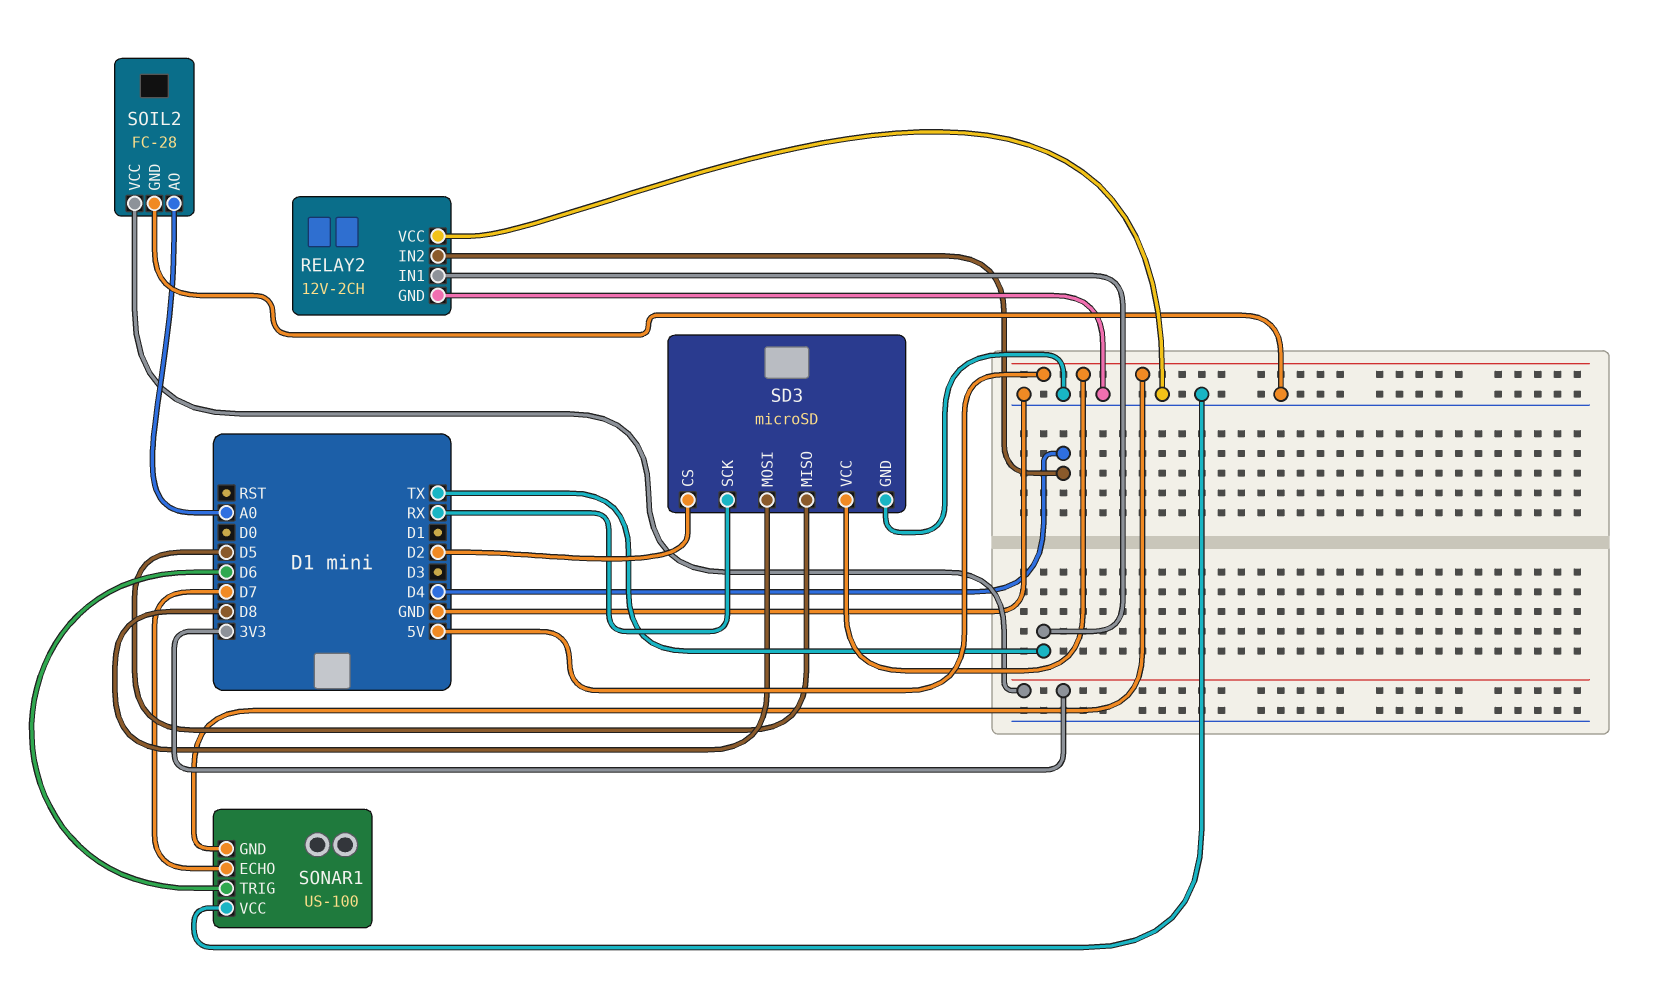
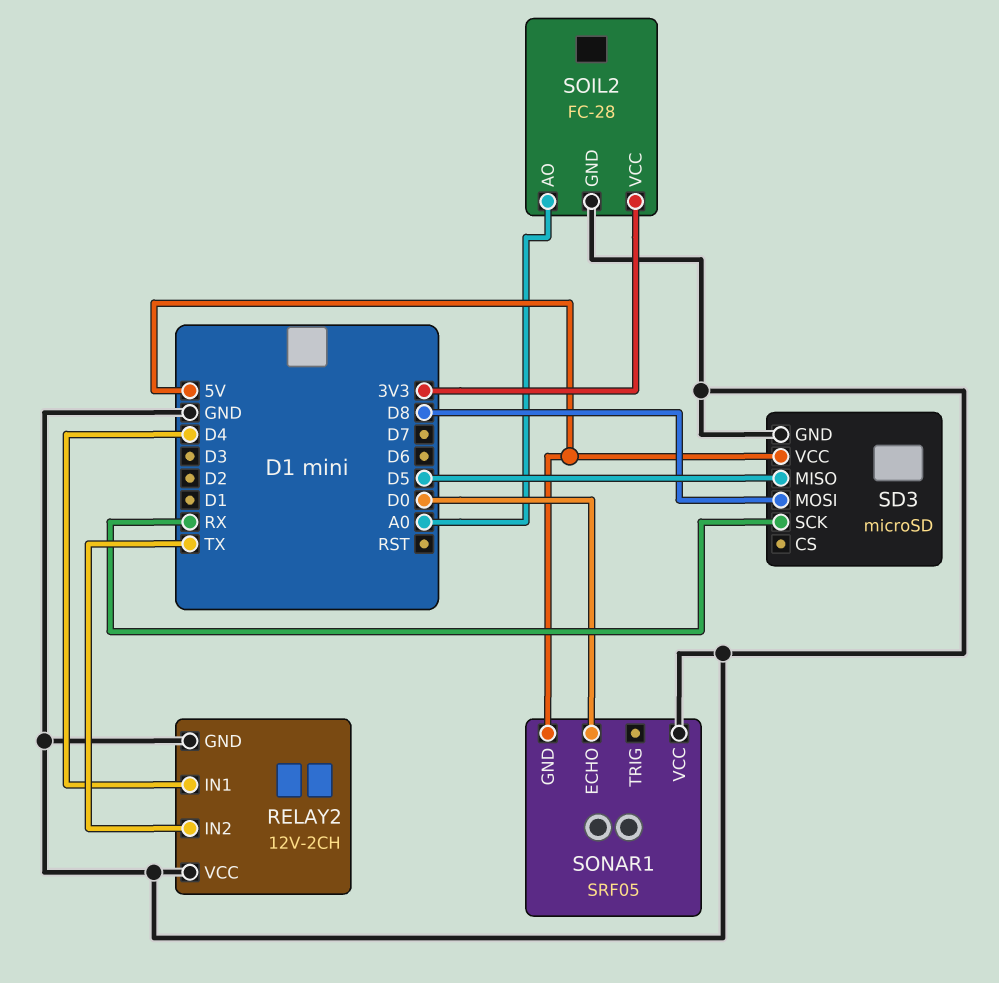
RELAY2 pin IN1: TX -> D4
RELAY2 pin IN2: D4 -> TX
SD3 pin CS: D2 -> none
SONAR1: US-100 -> SRF05
SONAR1 pin ECHO: D7 -> D0
SONAR1 pin TRIG: D6 -> none

